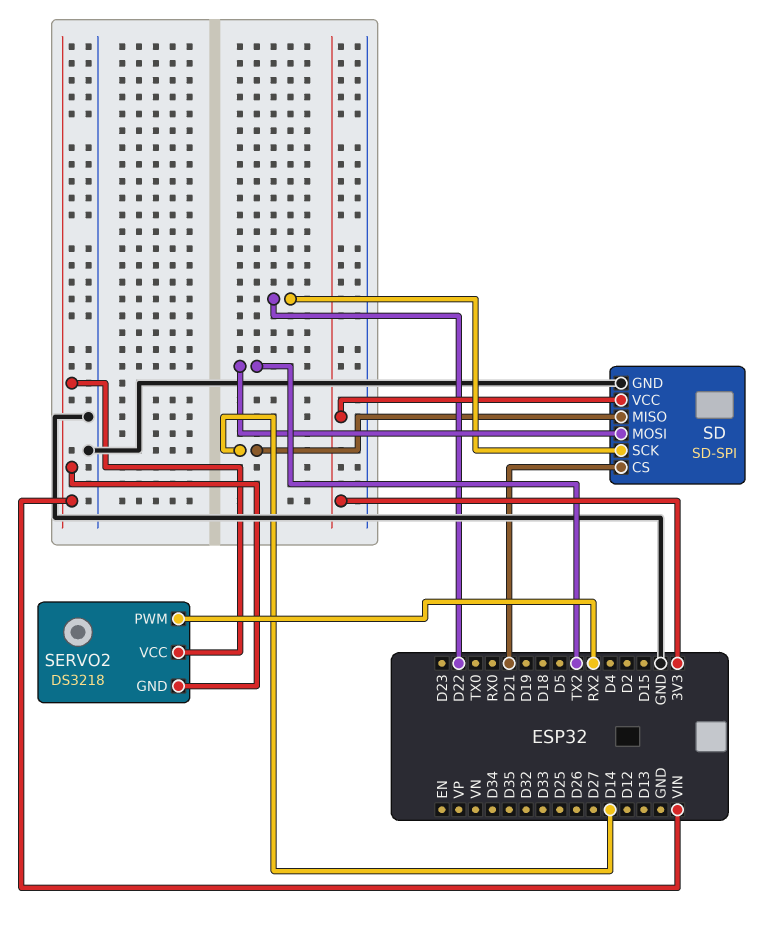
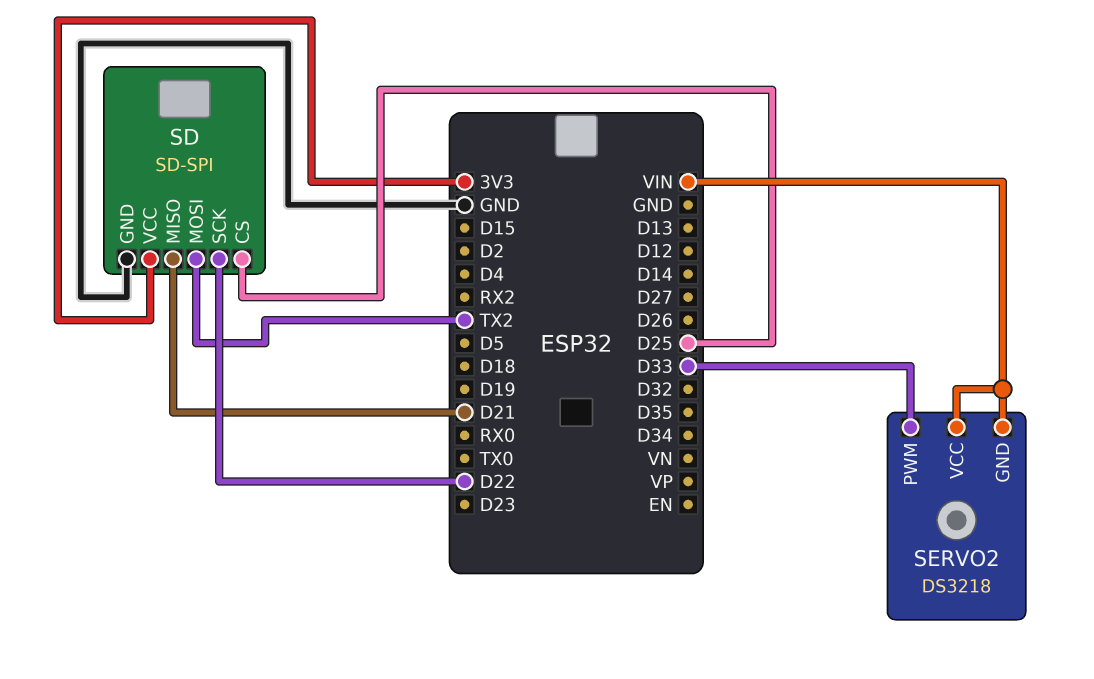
SD pin CS: D21 -> D25
SD pin MISO: D14 -> D21
SERVO2 pin PWM: RX2 -> D33

